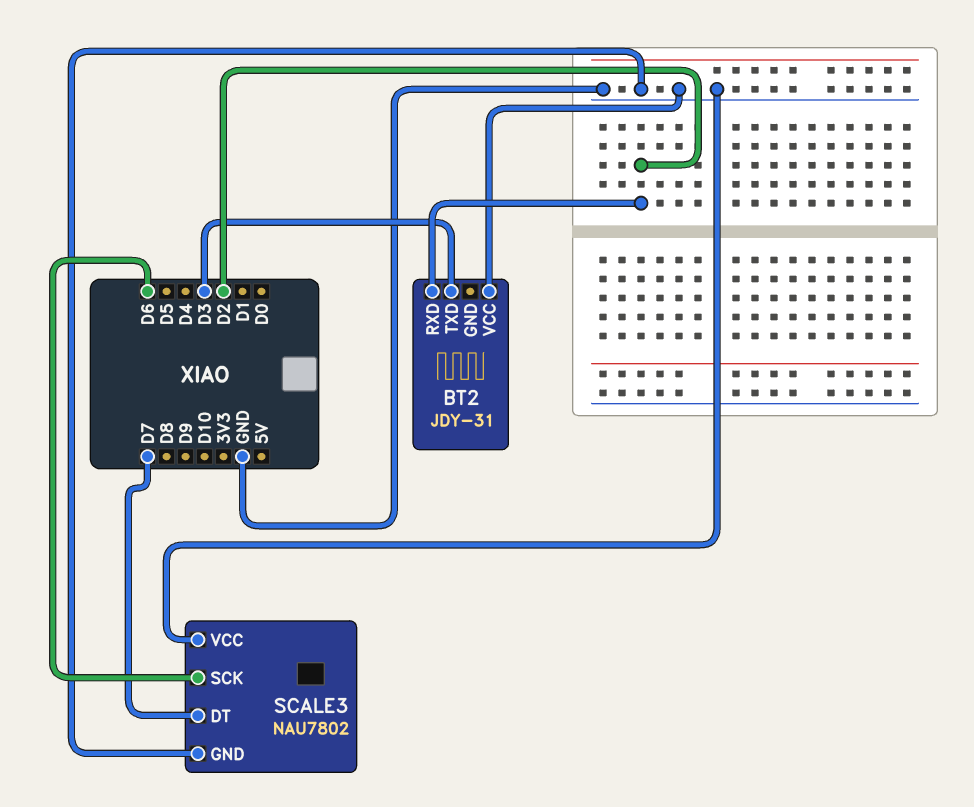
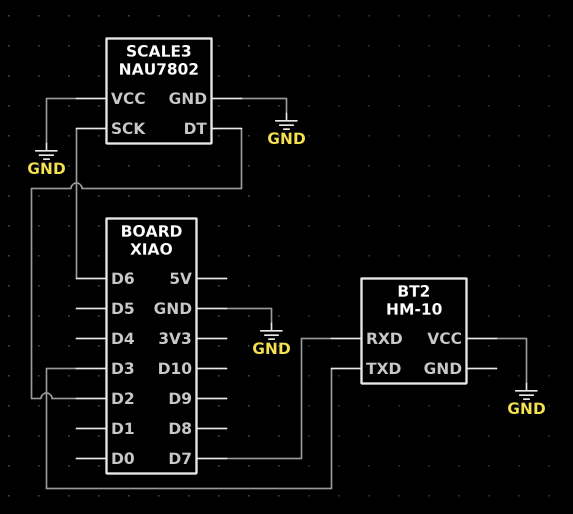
BT2: JDY-31 -> HM-10
BT2 pin RXD: D2 -> D7
SCALE3 pin DT: D7 -> D2

